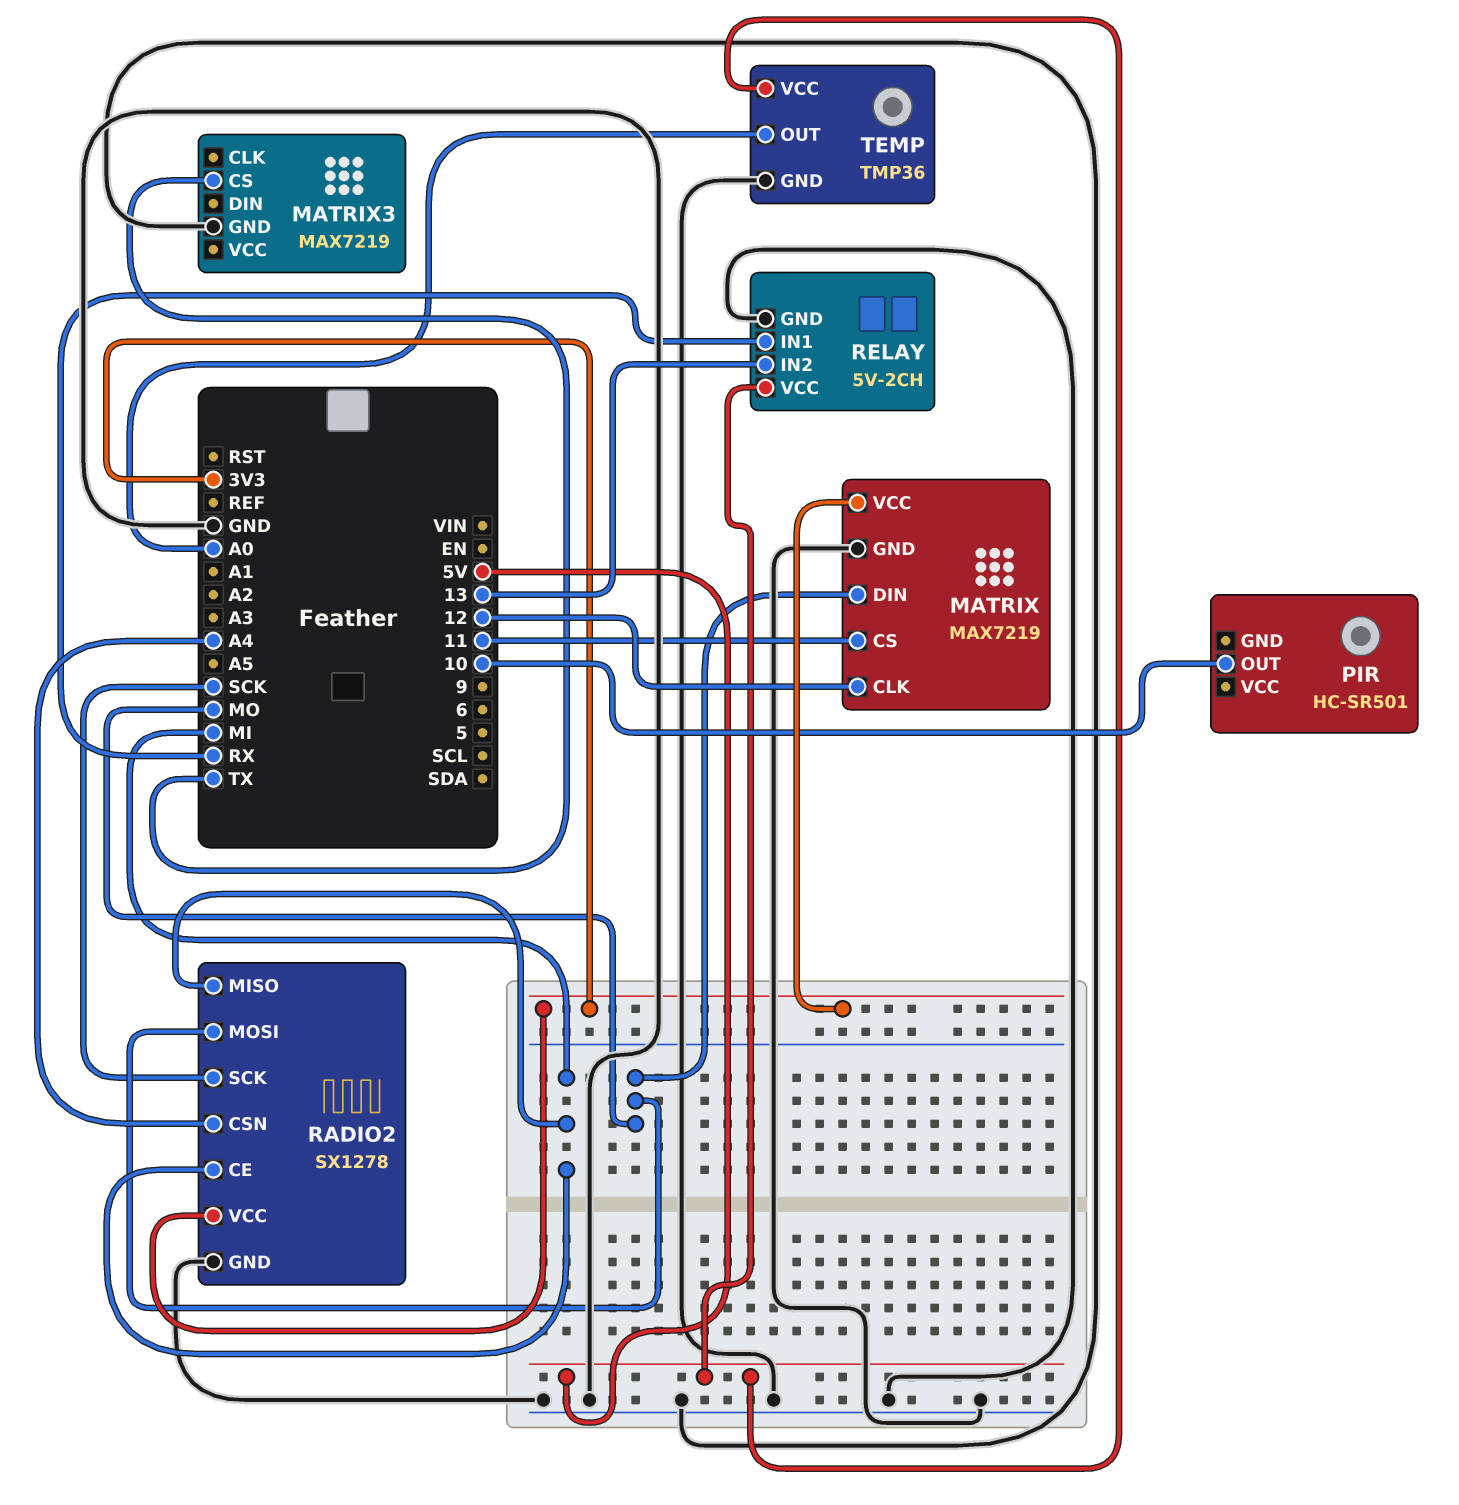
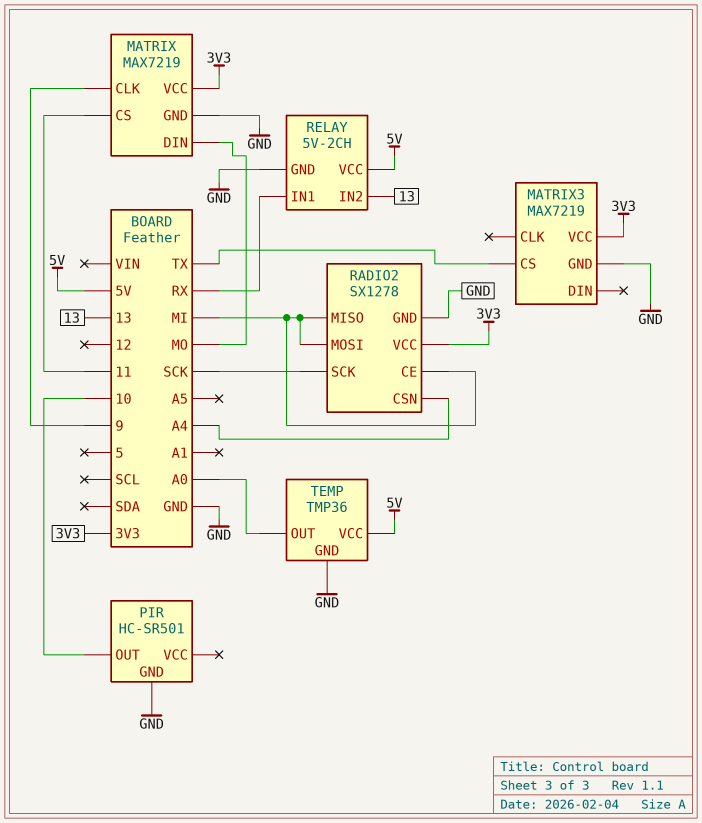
MATRIX pin CLK: 12 -> 9
MATRIX3 pin VCC: none -> 3V3
PIR pin GND: none -> GND
RADIO2 pin MOSI: MO -> MI

